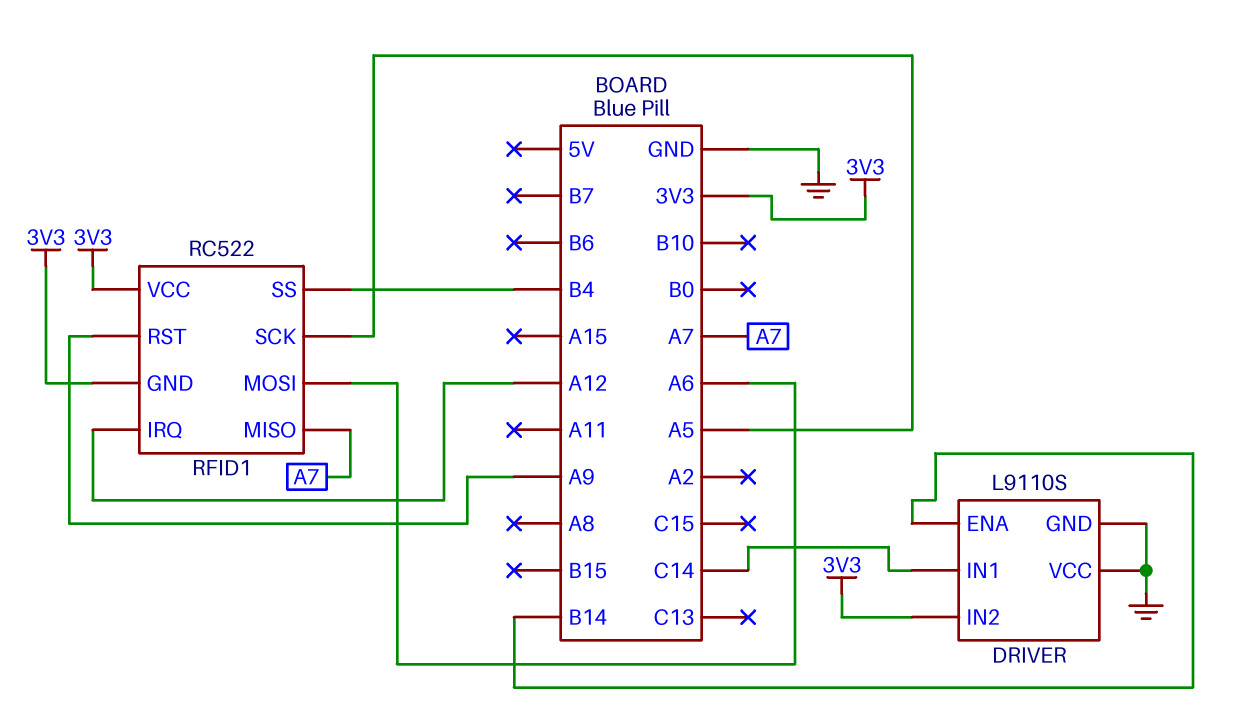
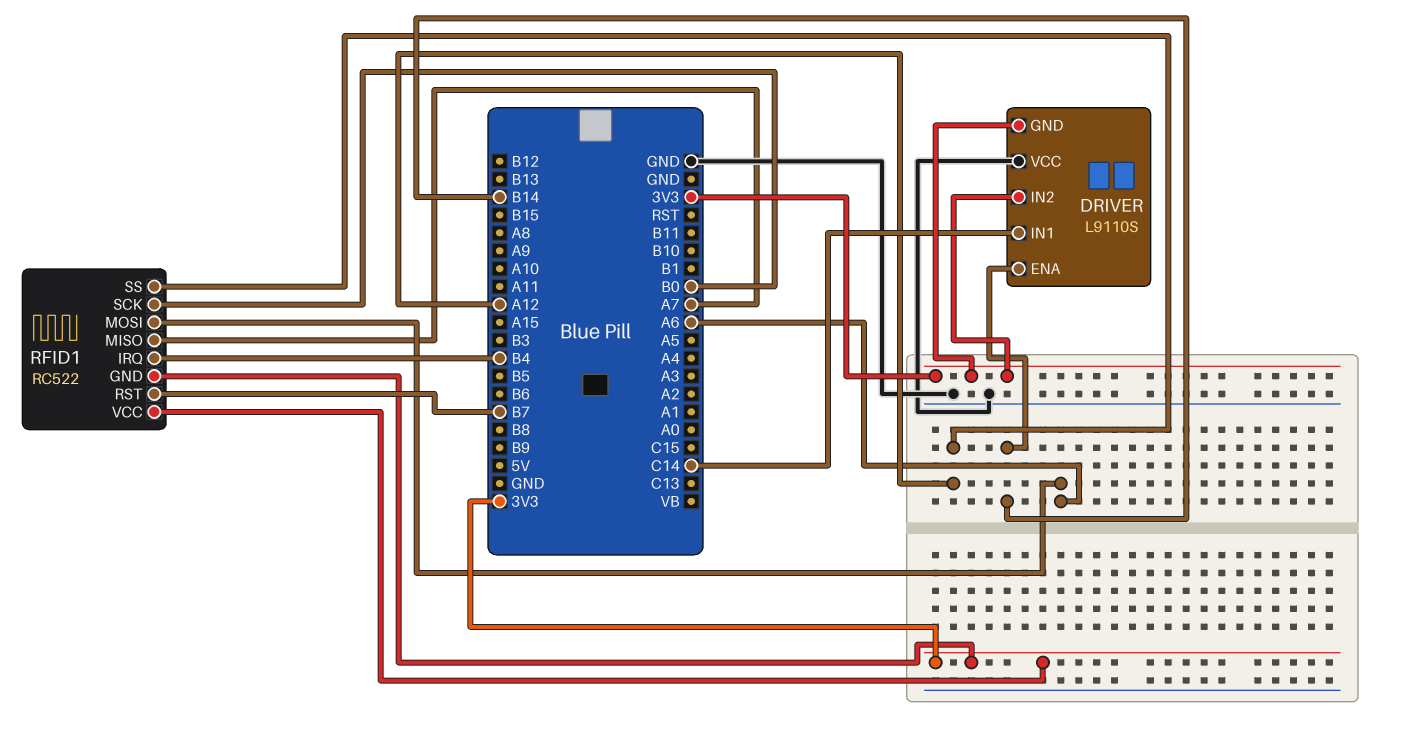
DRIVER pin GND: GND -> 3V3
RFID1 pin IRQ: A12 -> B4
RFID1 pin RST: A9 -> B7
RFID1 pin SCK: A5 -> B0
RFID1 pin SS: B4 -> A12

